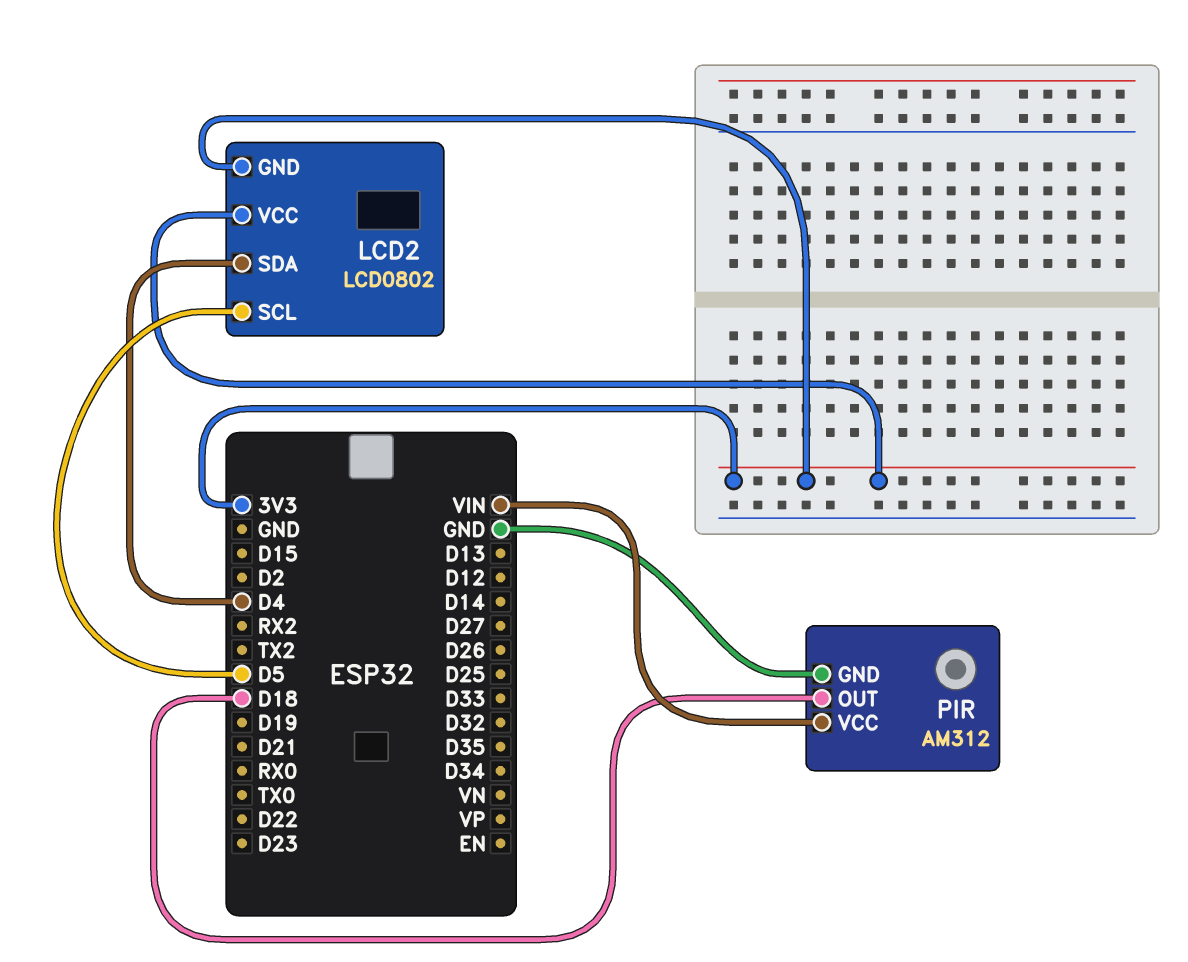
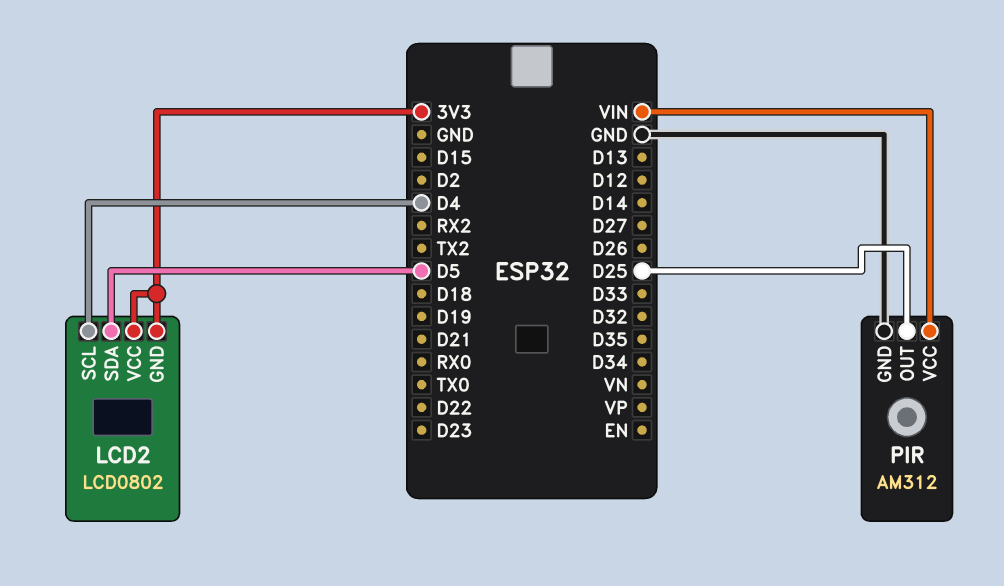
LCD2 pin SCL: D5 -> D4
LCD2 pin SDA: D4 -> D5
PIR pin OUT: D18 -> D25

